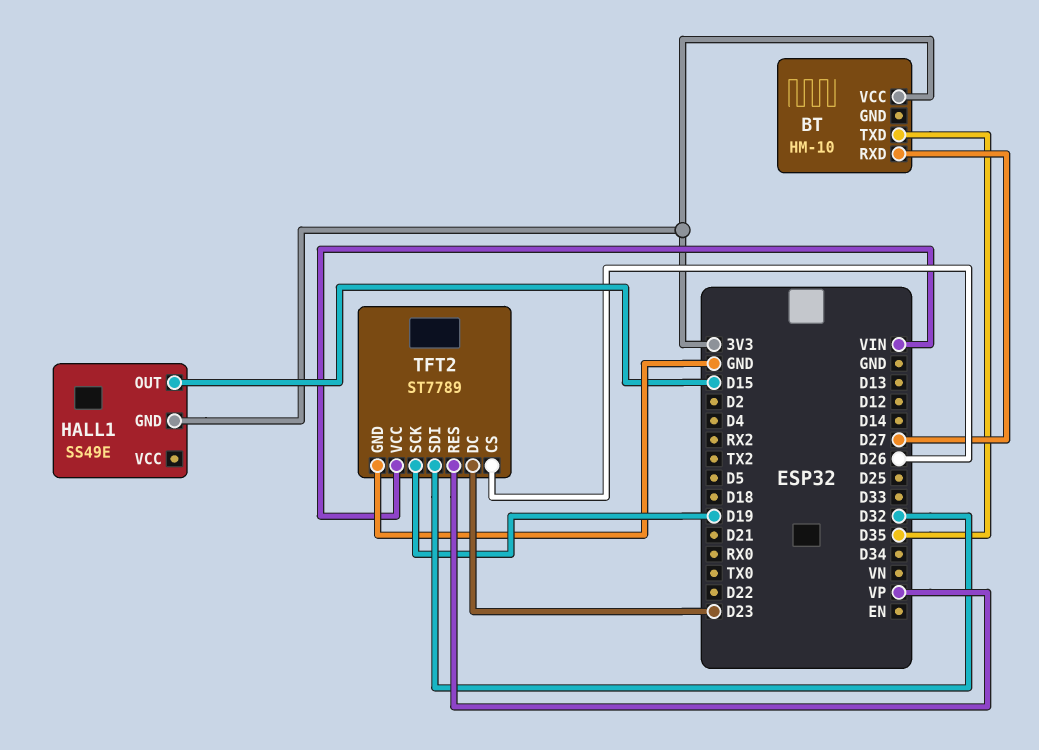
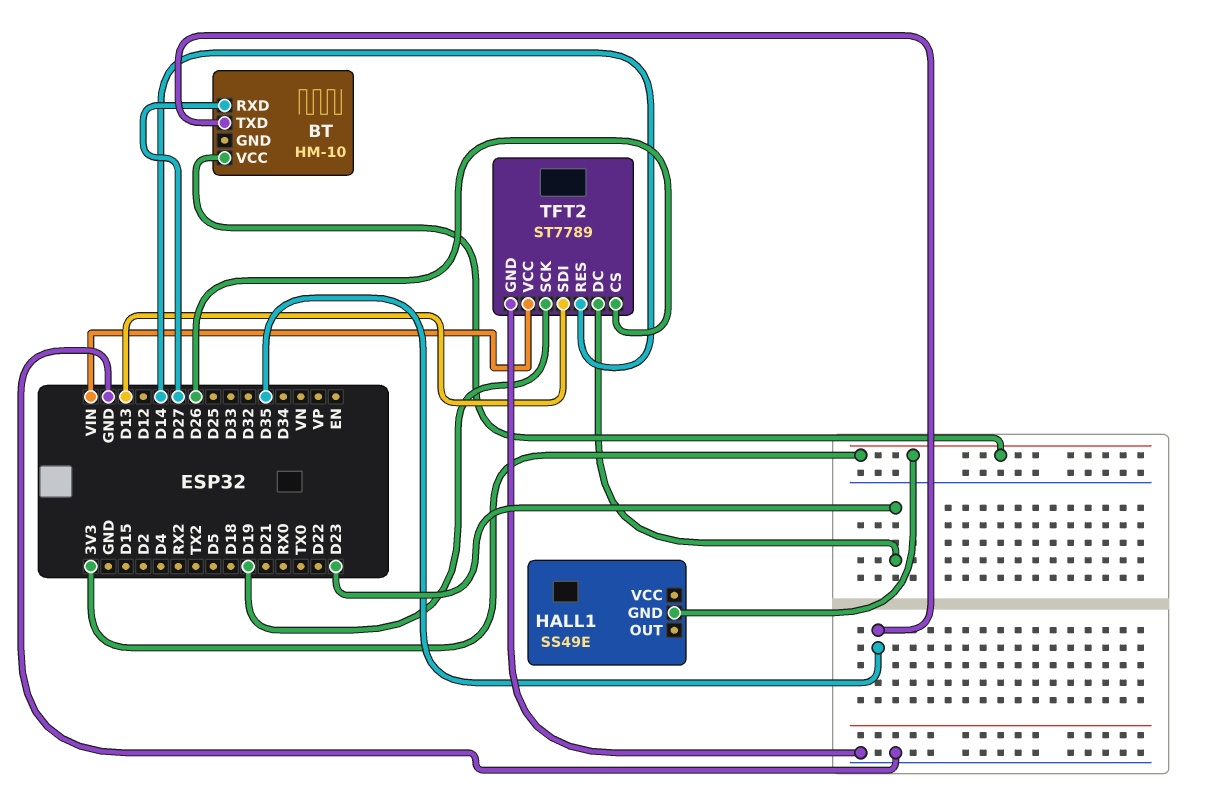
HALL1 pin OUT: D15 -> none
TFT2 pin RES: VP -> D14
TFT2 pin SDI: D32 -> D13

